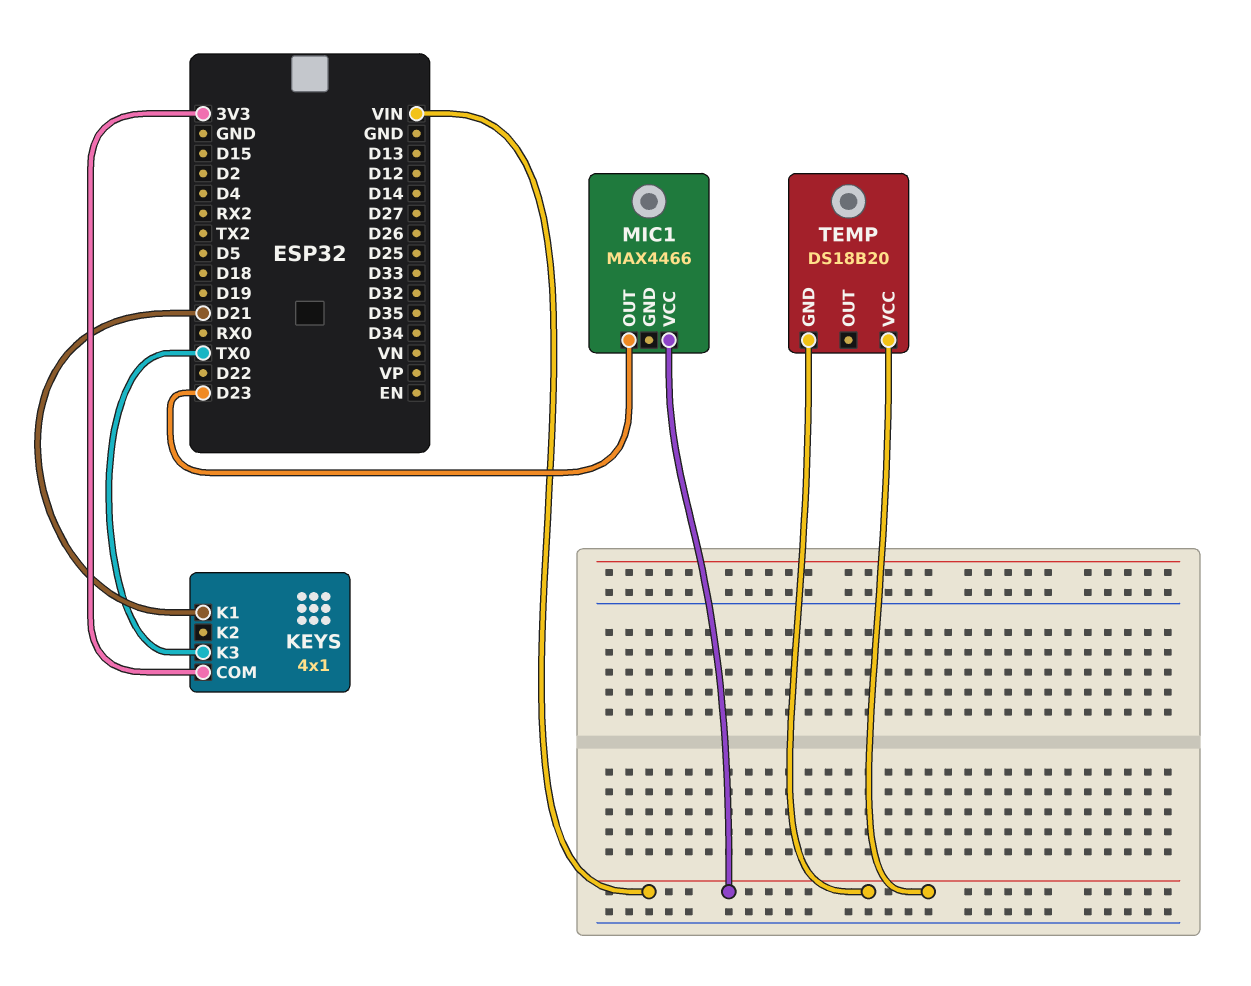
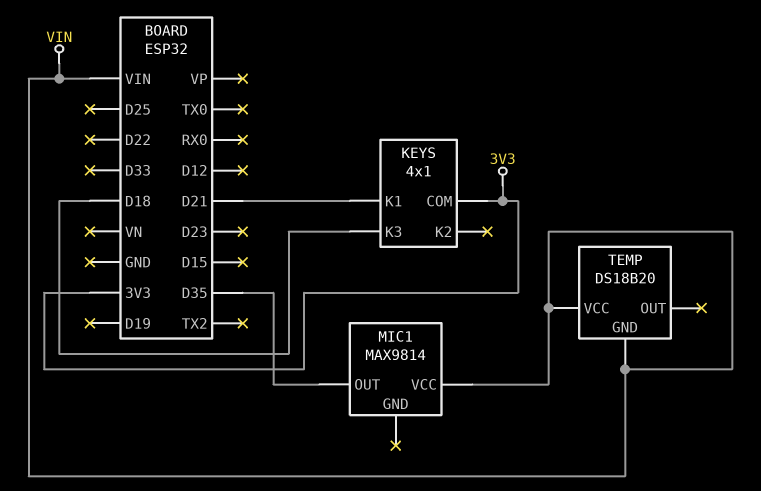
KEYS pin K3: TX0 -> D18
MIC1: MAX4466 -> MAX9814
MIC1 pin OUT: D23 -> D35

